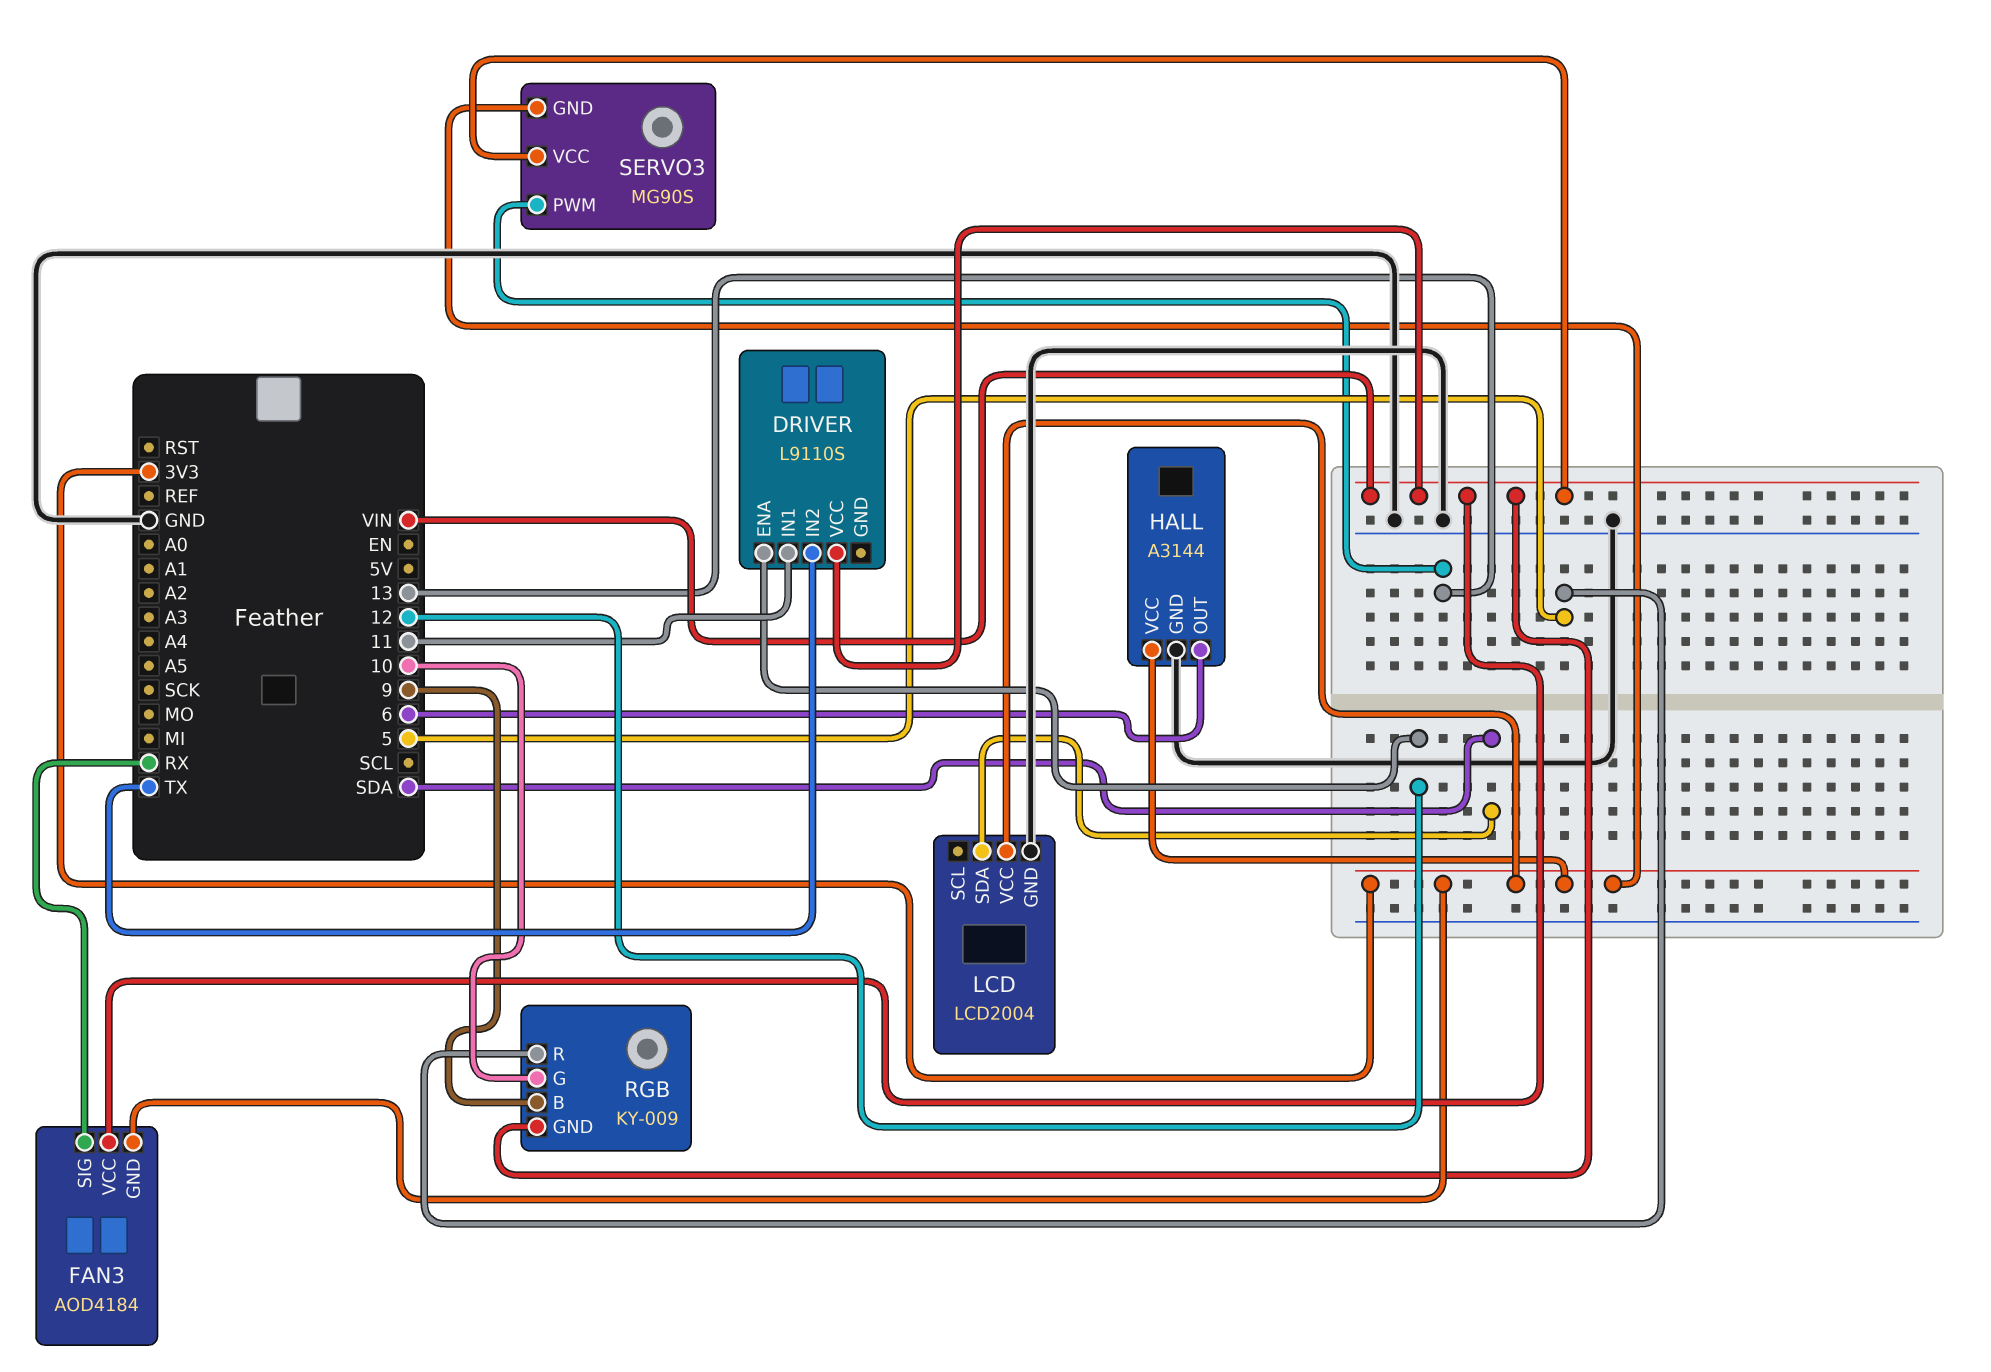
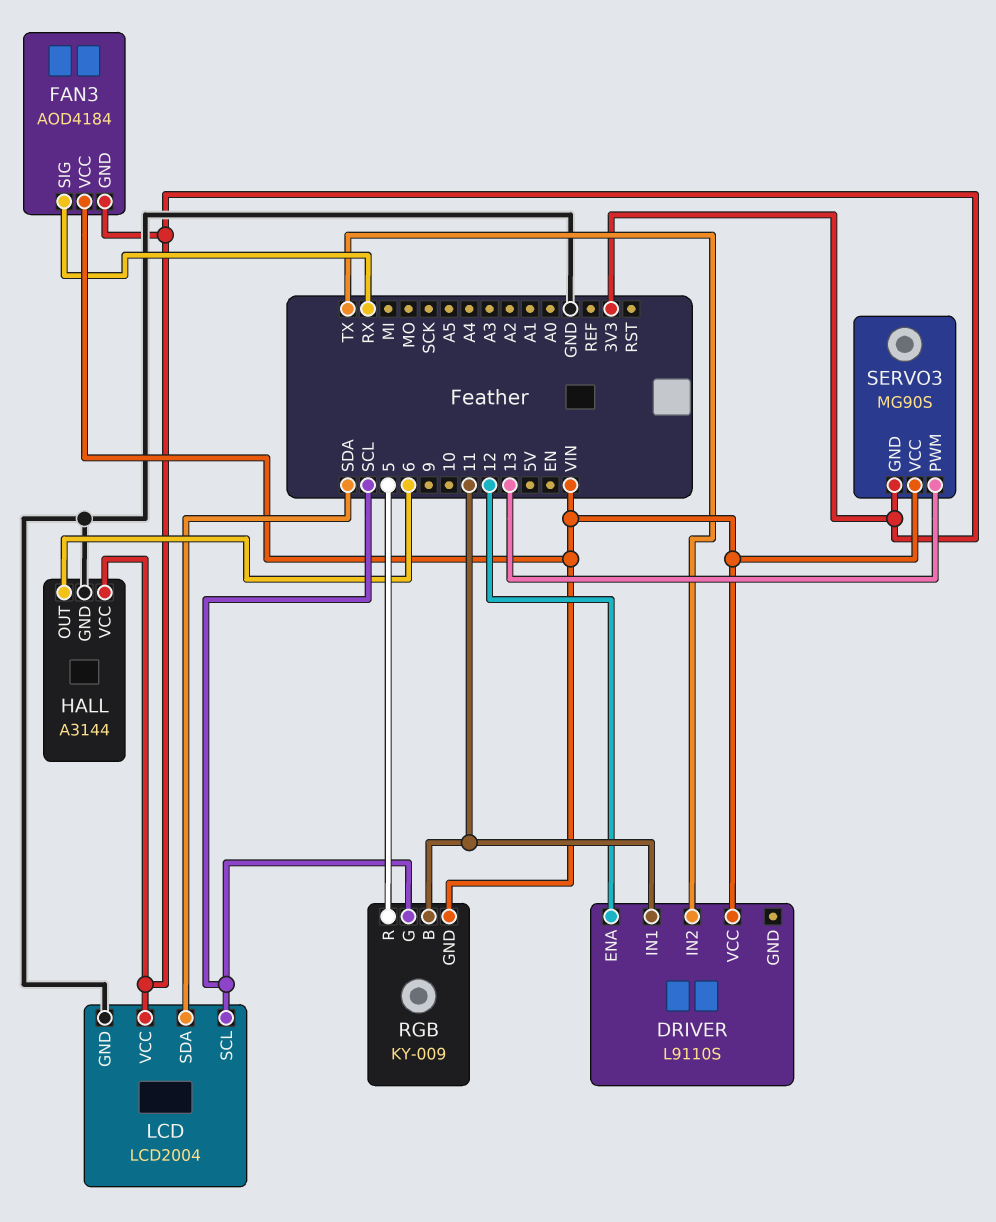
LCD pin SCL: none -> SCL
RGB pin B: 9 -> 11
RGB pin G: 10 -> SCL

